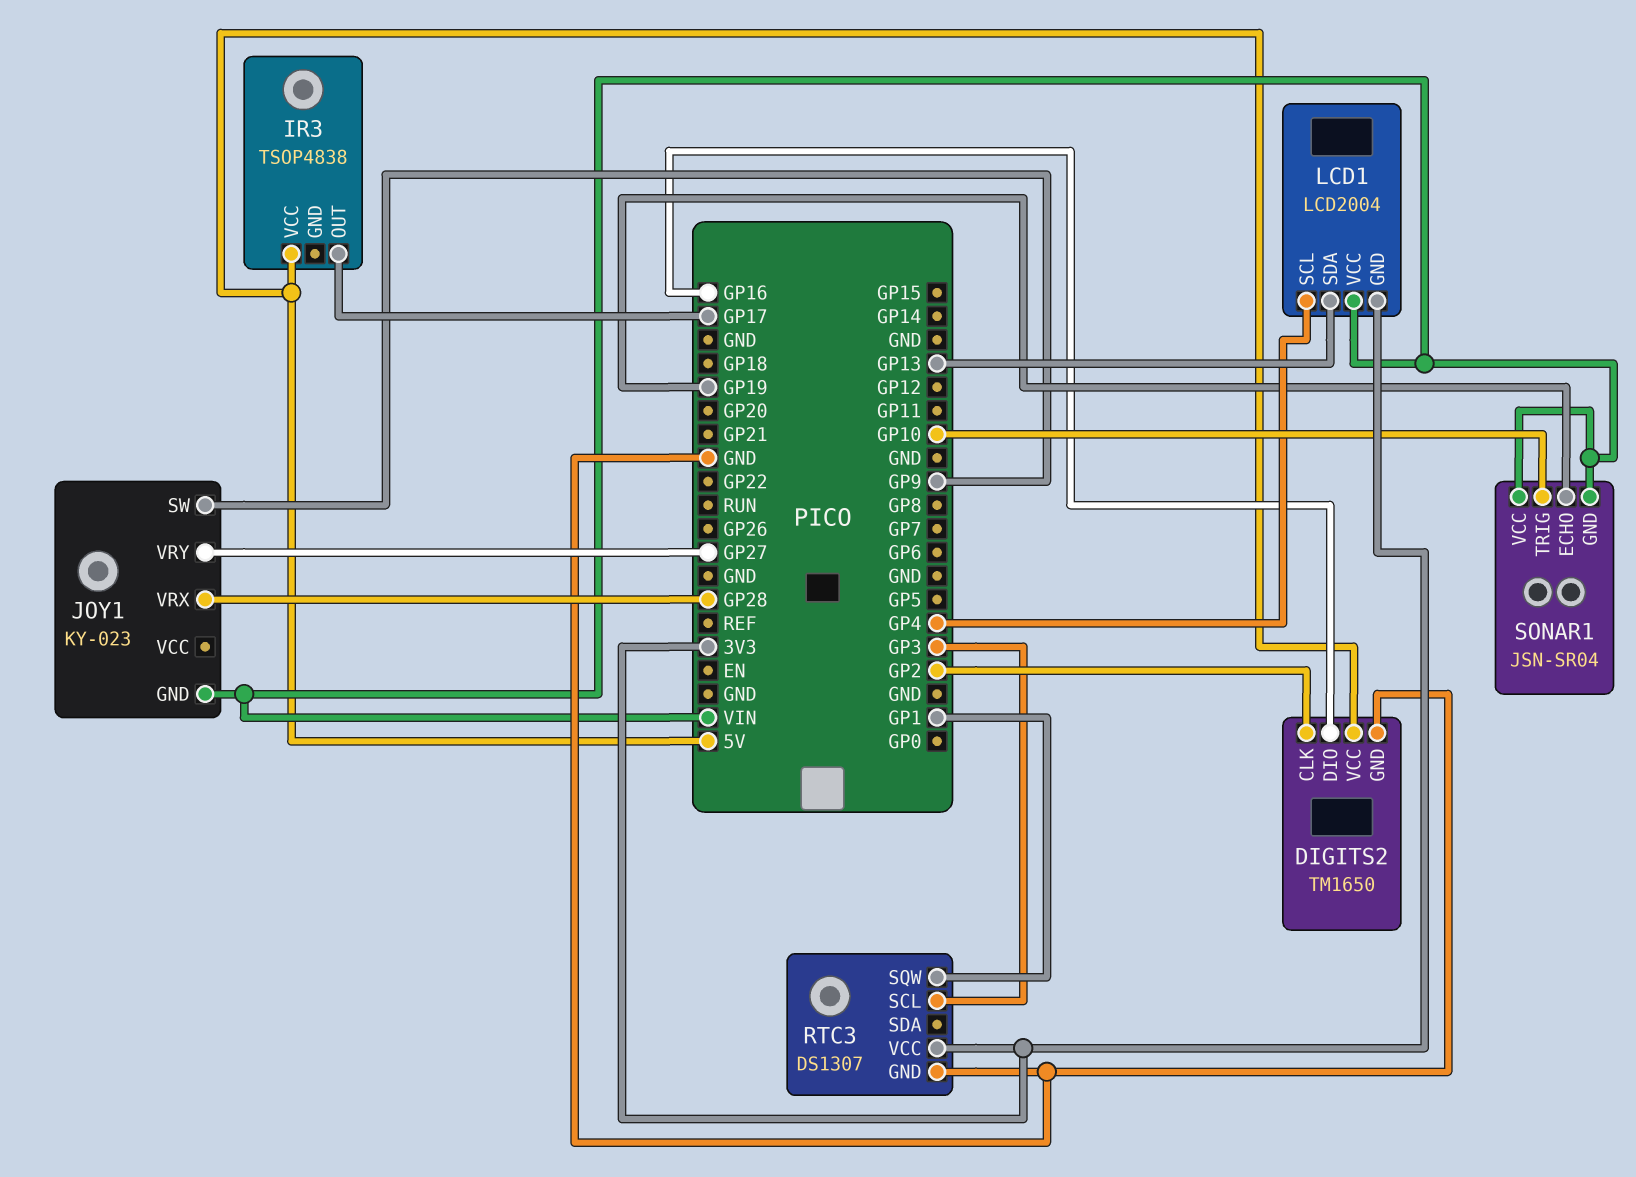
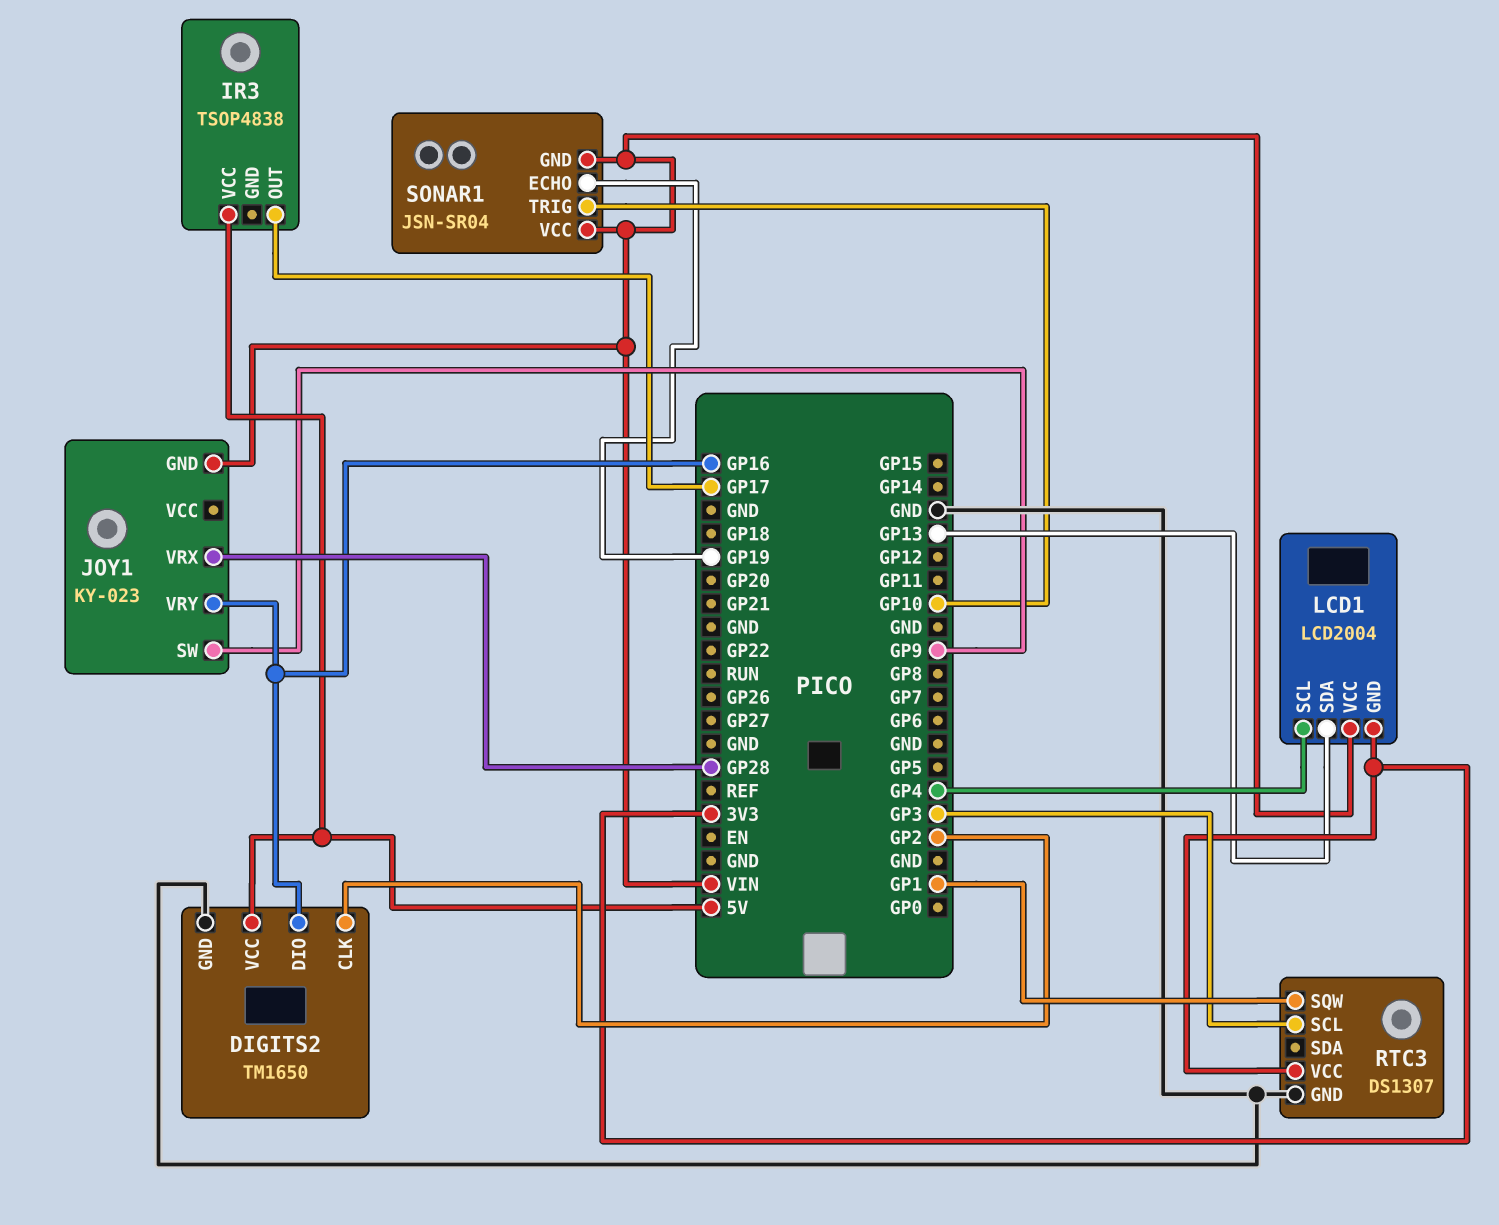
JOY1 pin VRY: GP27 -> GP16

